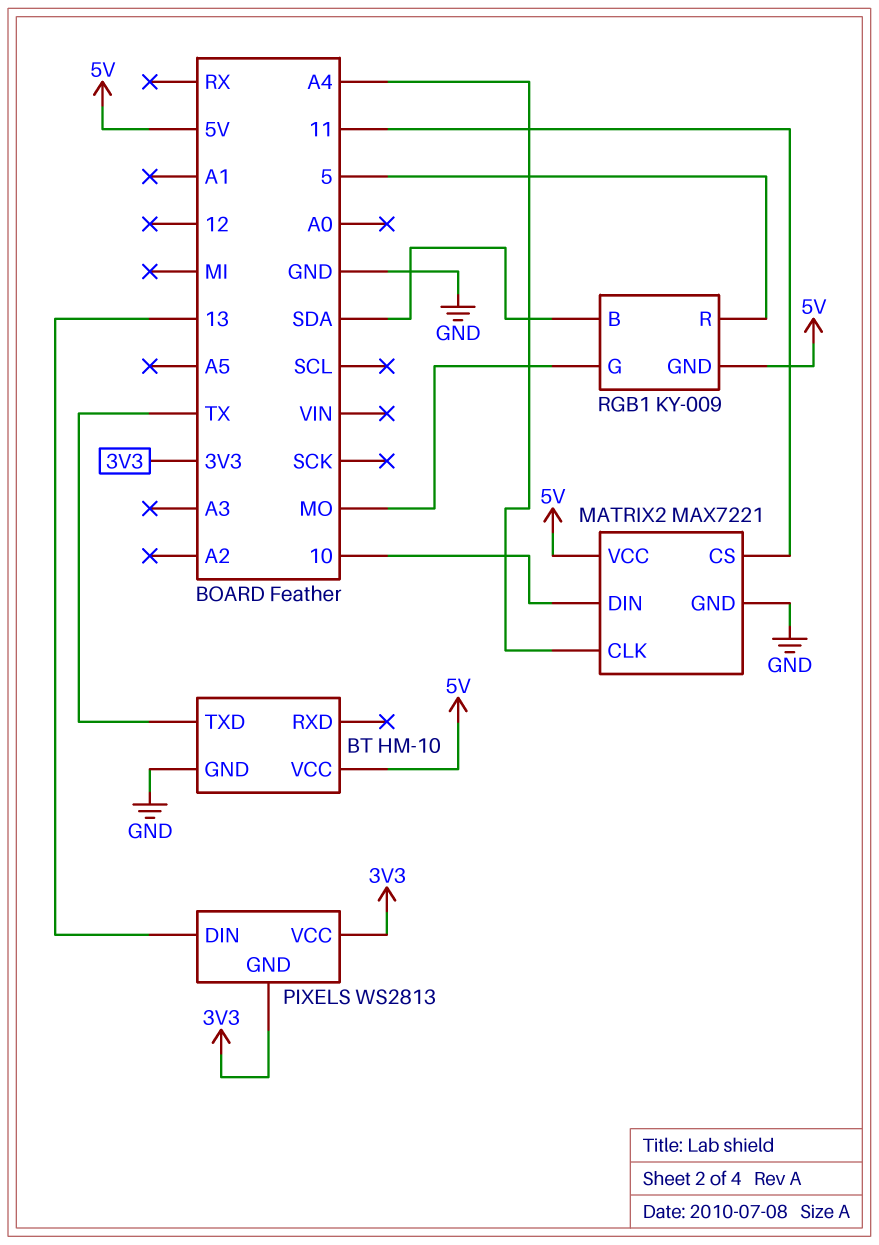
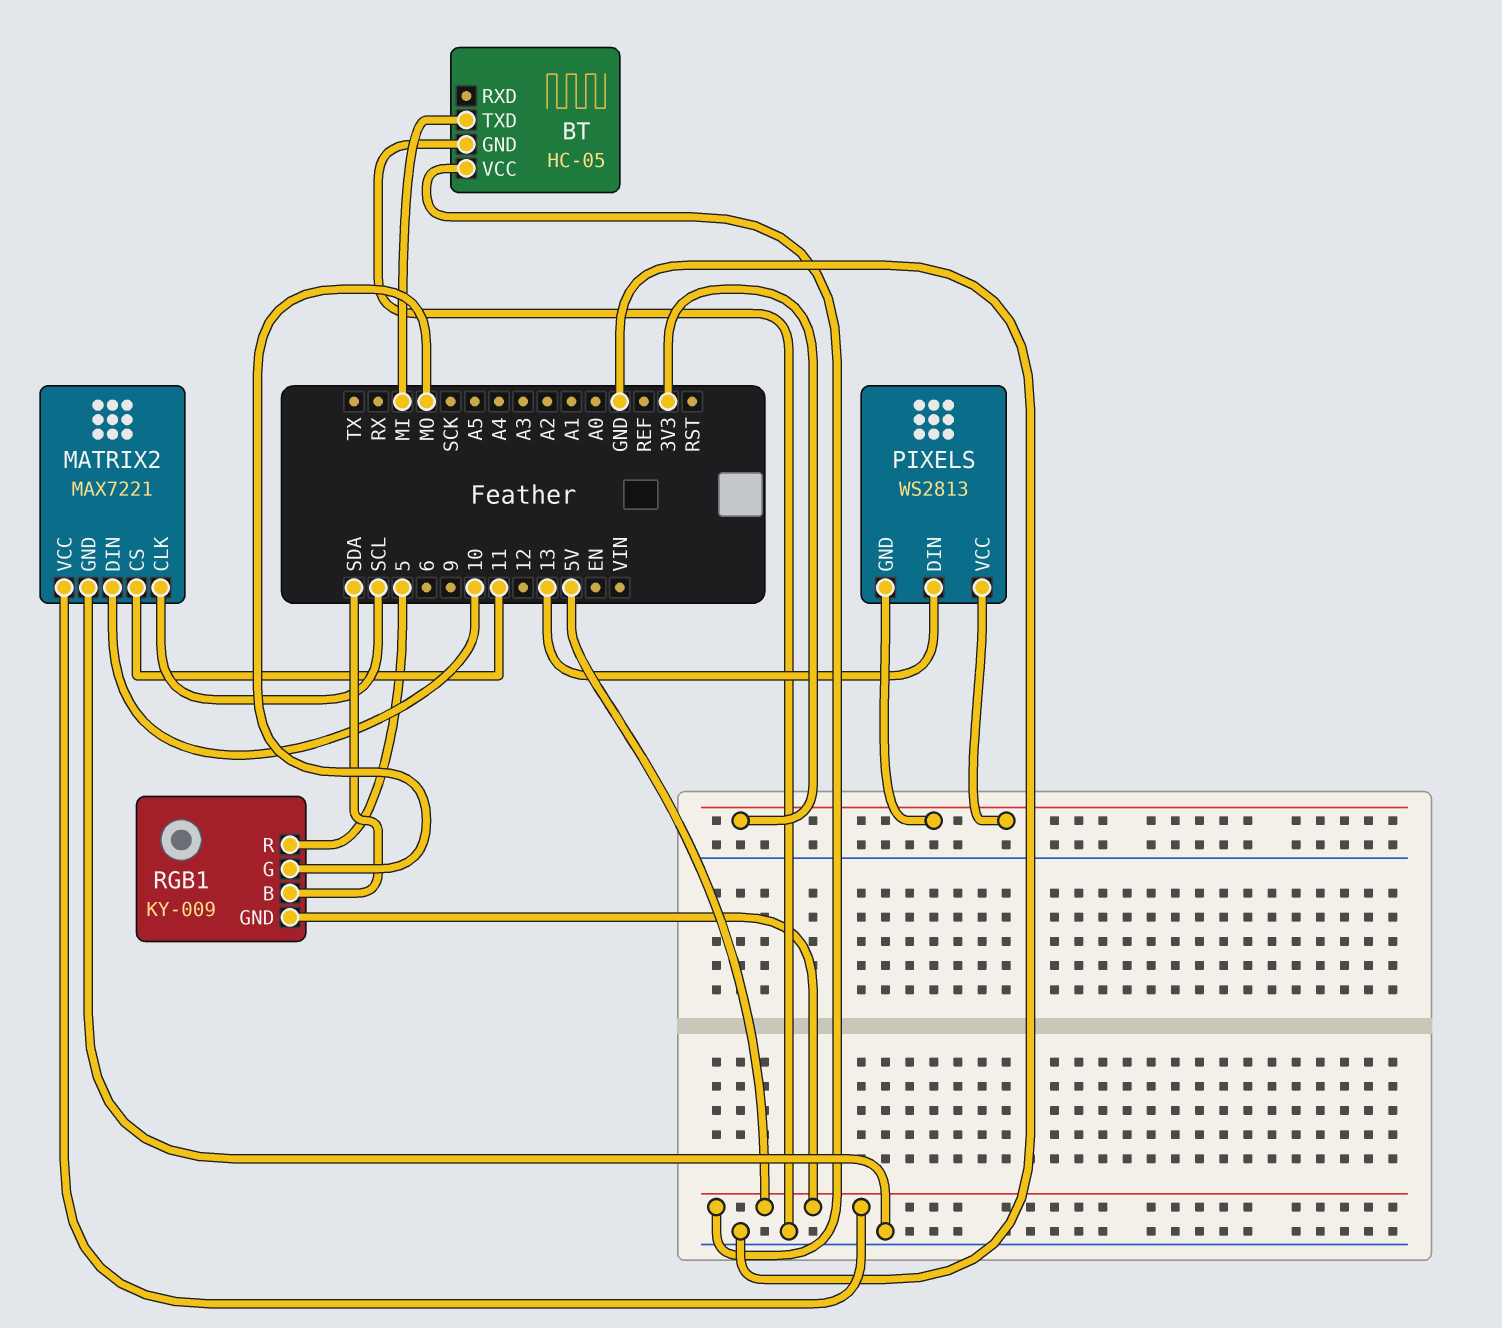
BT: HM-10 -> HC-05
BT pin TXD: TX -> MI
MATRIX2 pin CLK: A4 -> SCL

